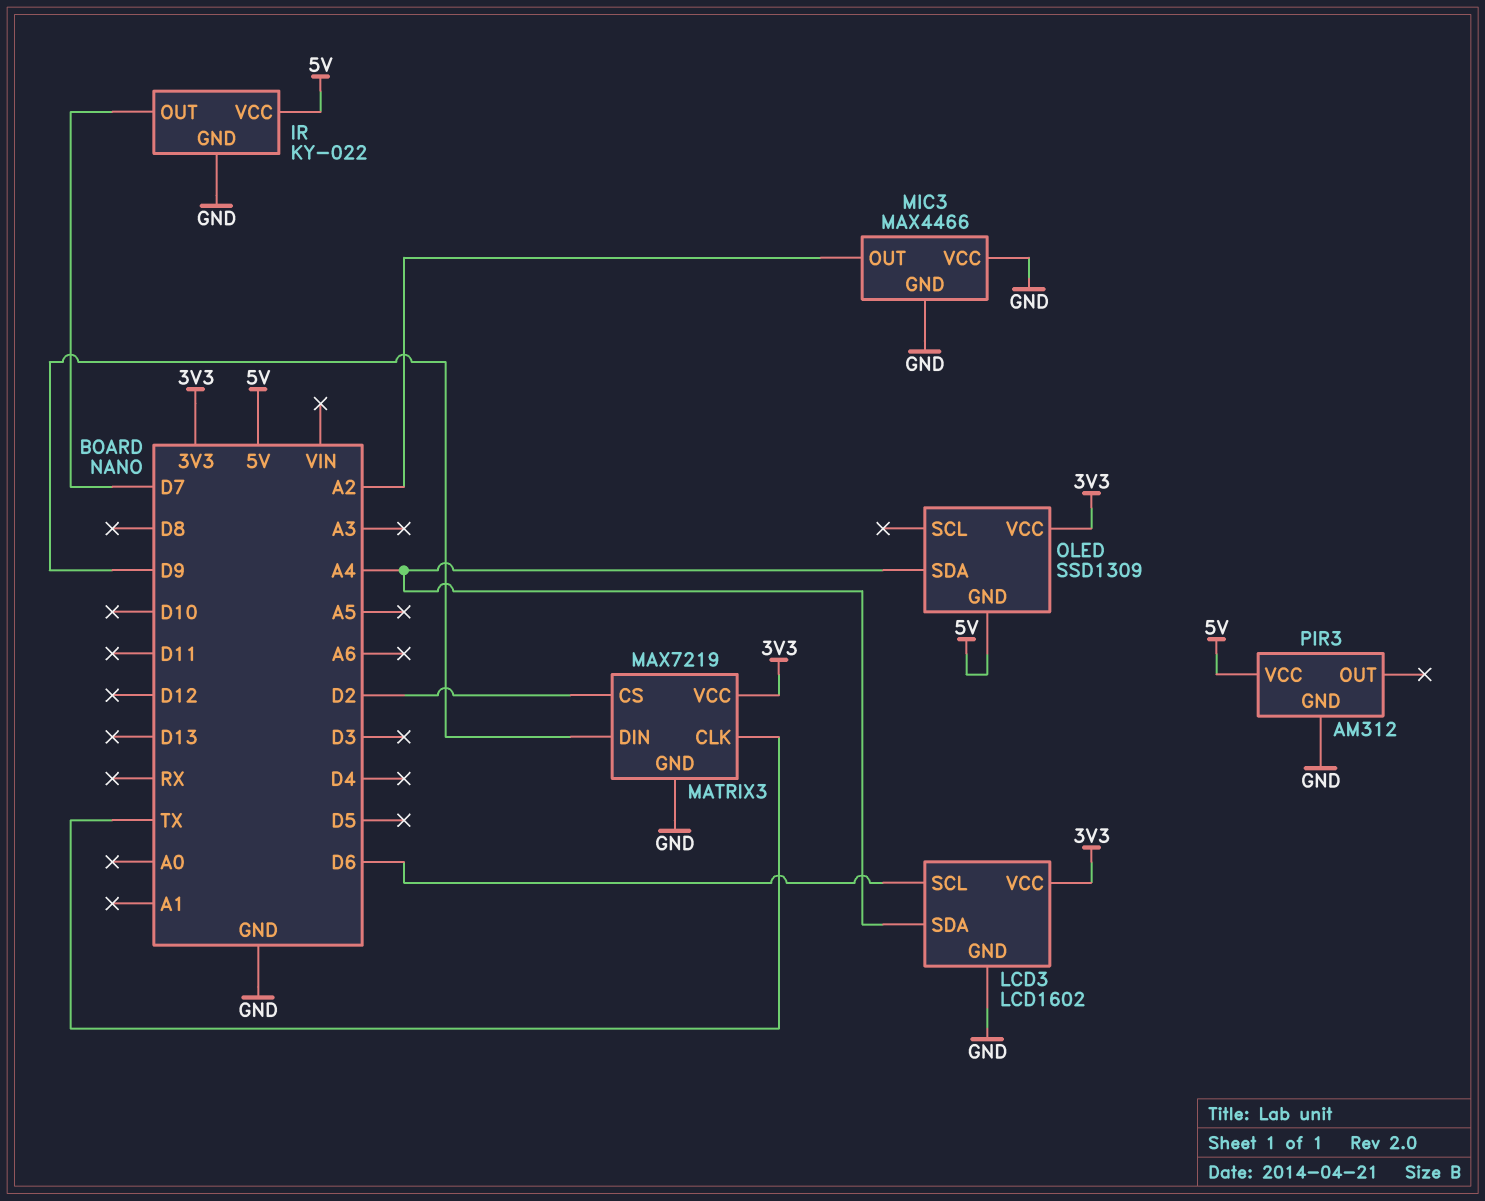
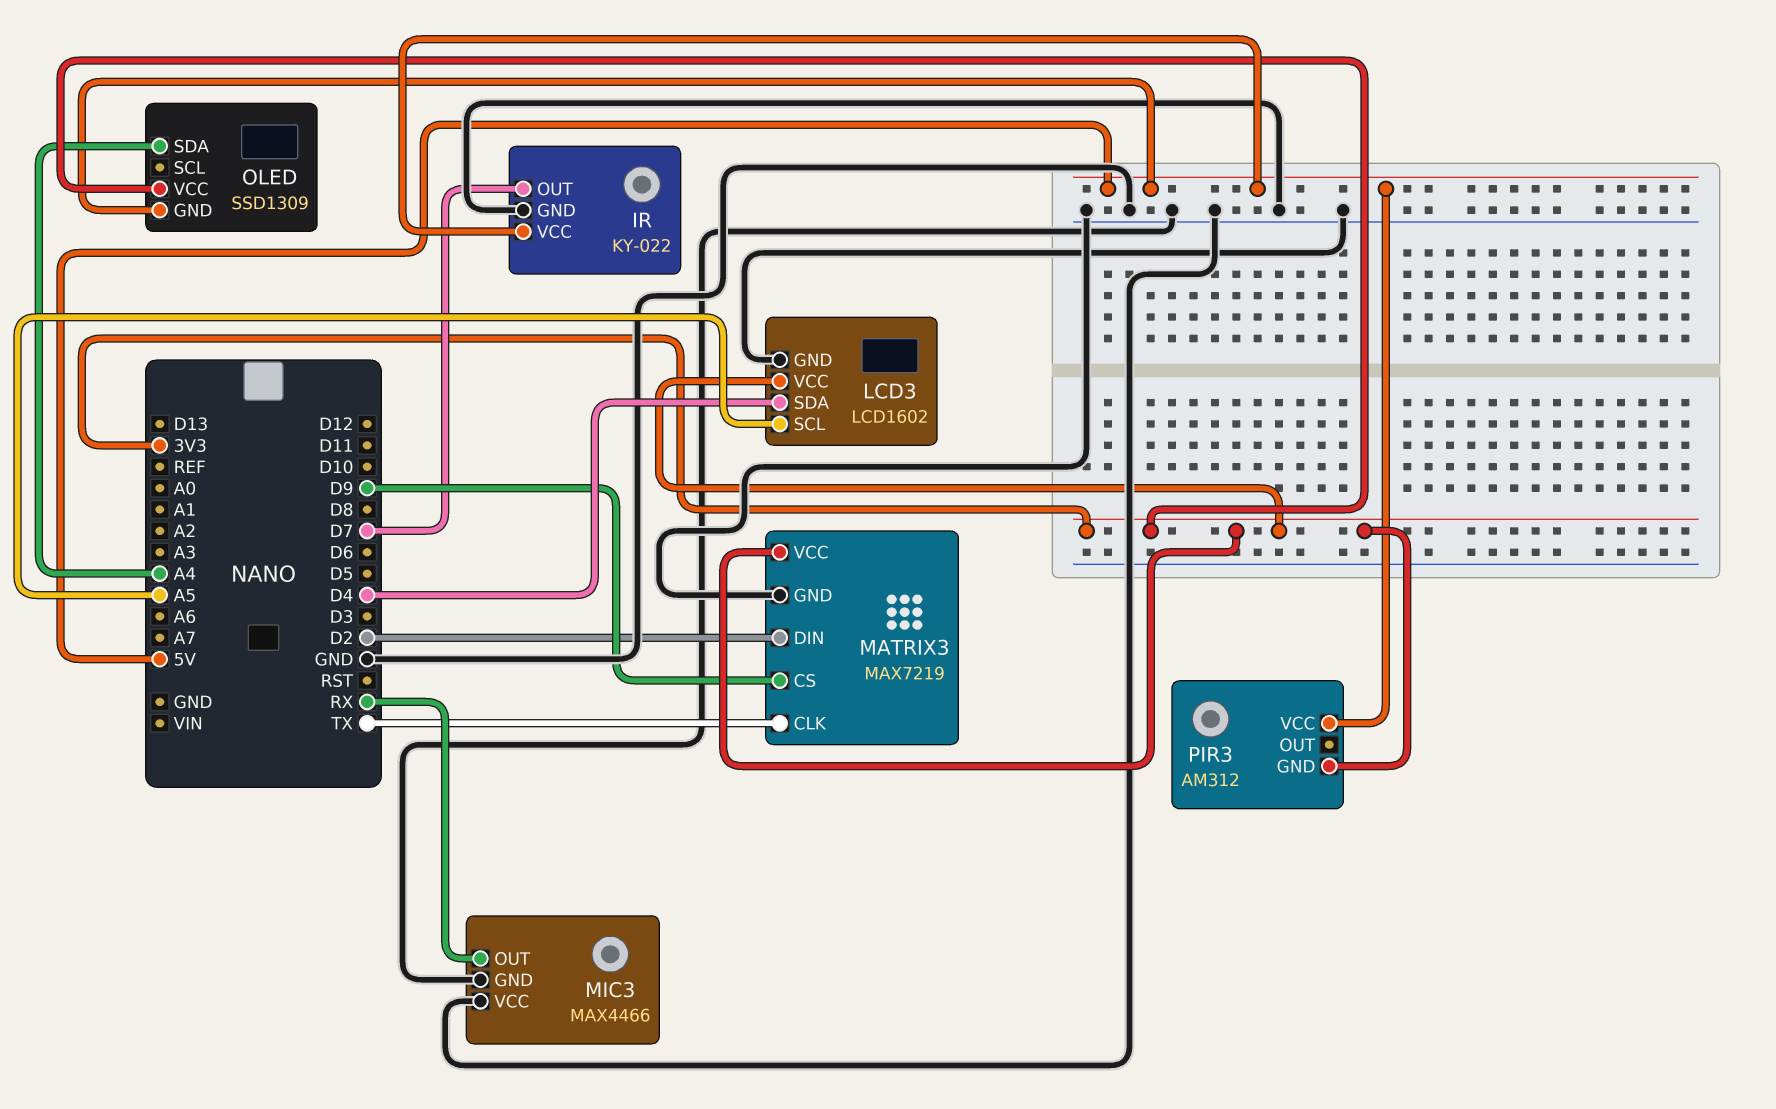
LCD3 pin SCL: D6 -> A5
LCD3 pin SDA: A4 -> D4
MATRIX3 pin CS: D2 -> D9
MATRIX3 pin DIN: D9 -> D2
MIC3 pin OUT: A2 -> RX
PIR3 pin GND: GND -> 3V3

